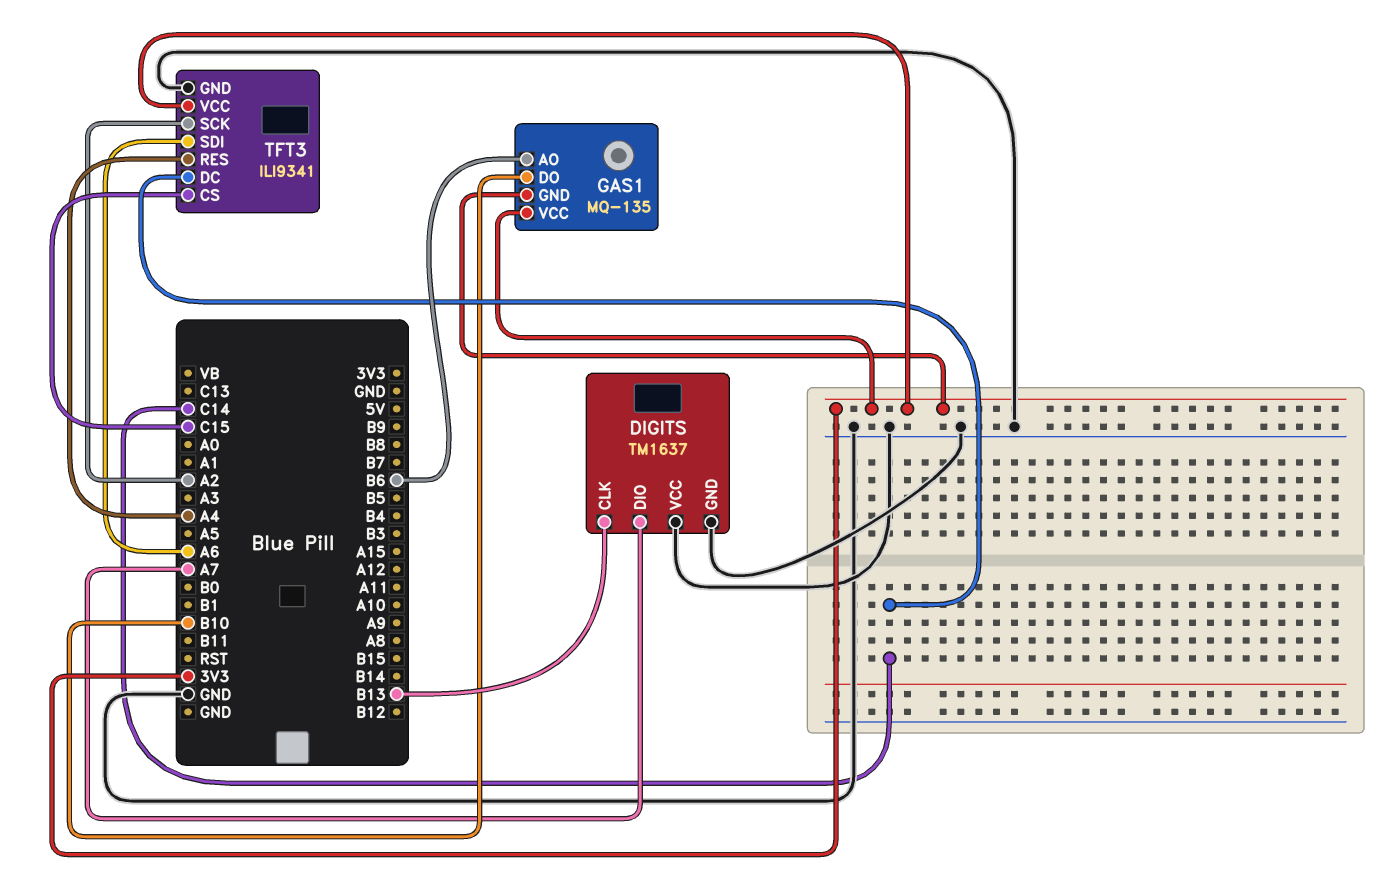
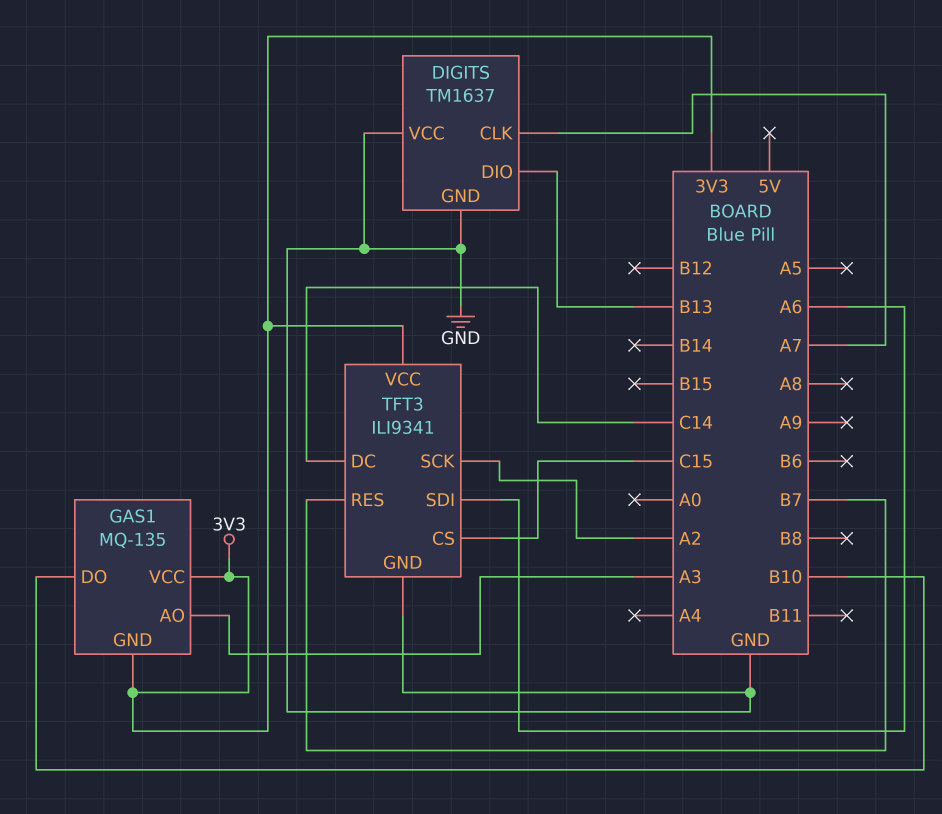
DIGITS pin CLK: B13 -> A7
DIGITS pin DIO: A7 -> B13
GAS1 pin AO: B6 -> A3
TFT3 pin RES: A4 -> B7

